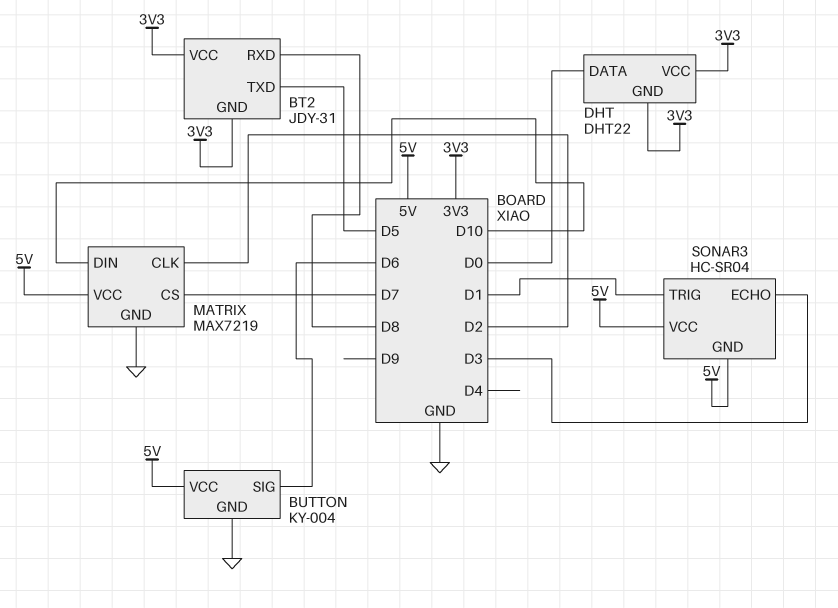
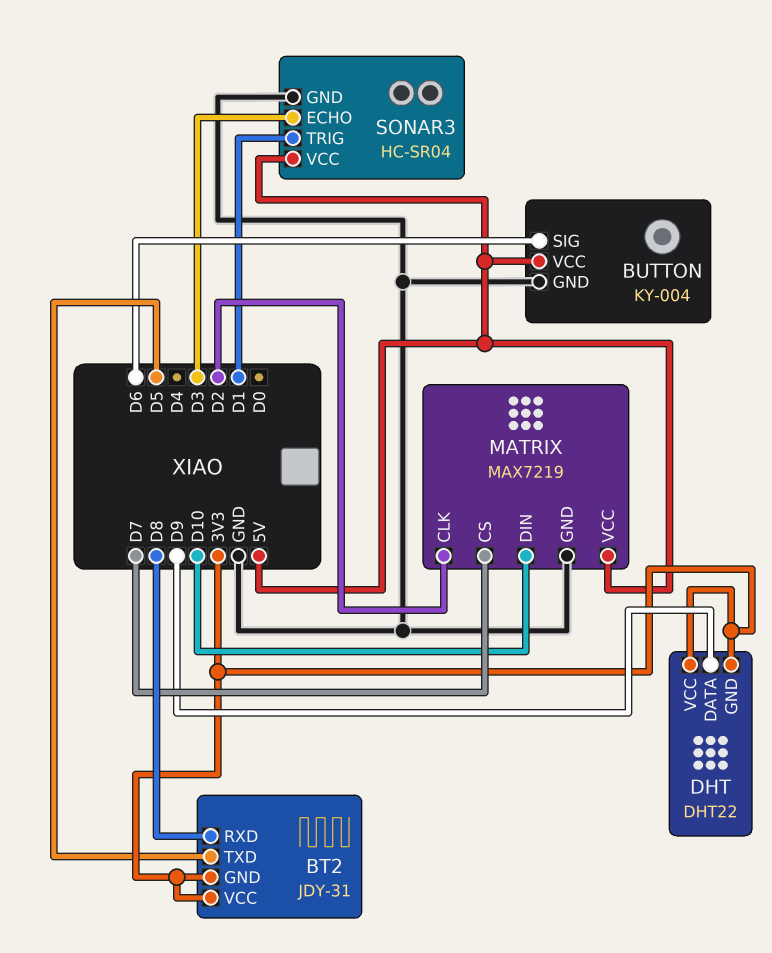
DHT pin DATA: D0 -> D9
SONAR3 pin GND: 5V -> GND

